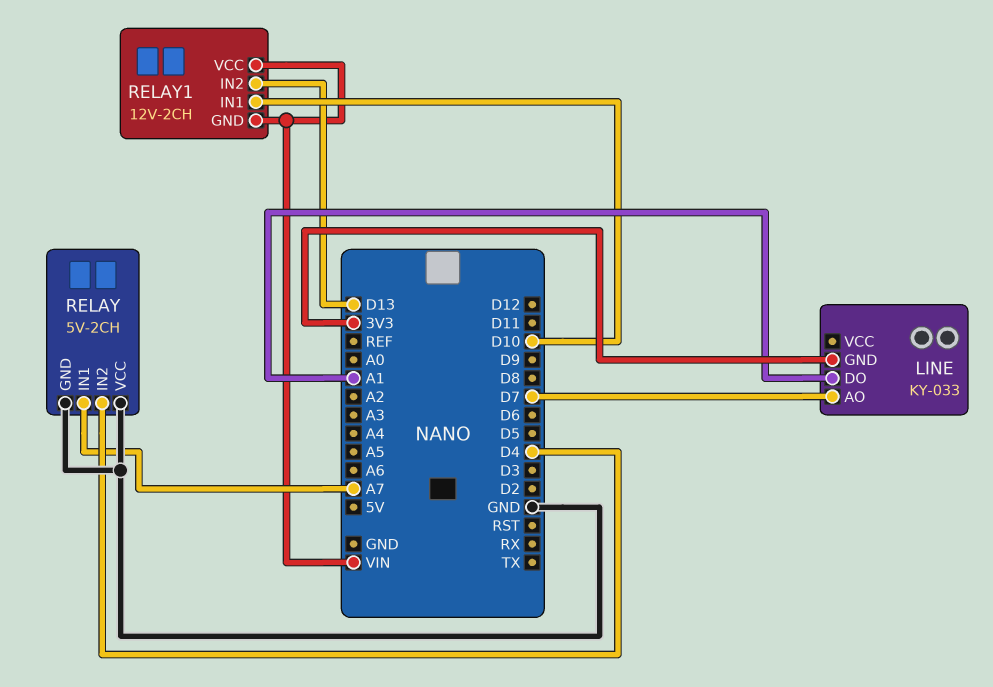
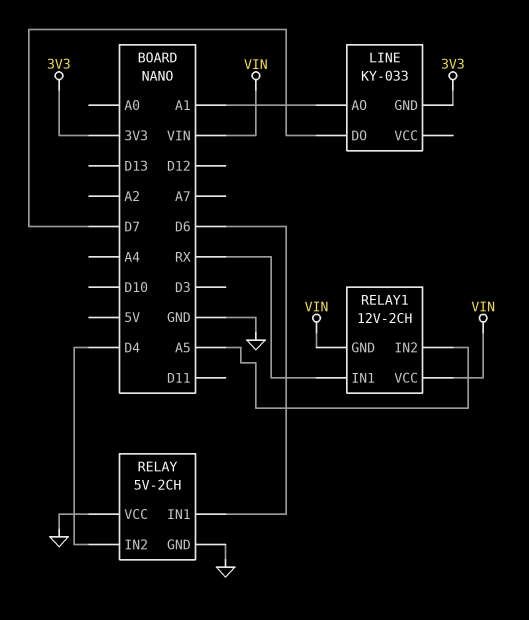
LINE pin AO: D7 -> A1
LINE pin DO: A1 -> D7
RELAY pin IN1: A7 -> D6
RELAY1 pin IN1: D10 -> RX
RELAY1 pin IN2: D13 -> A5

